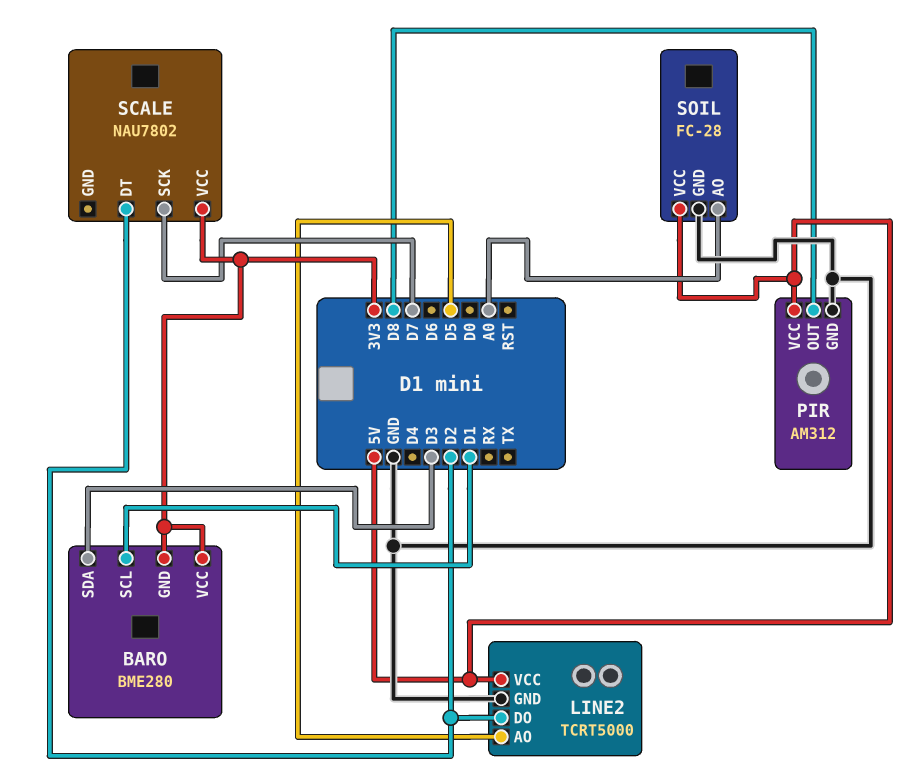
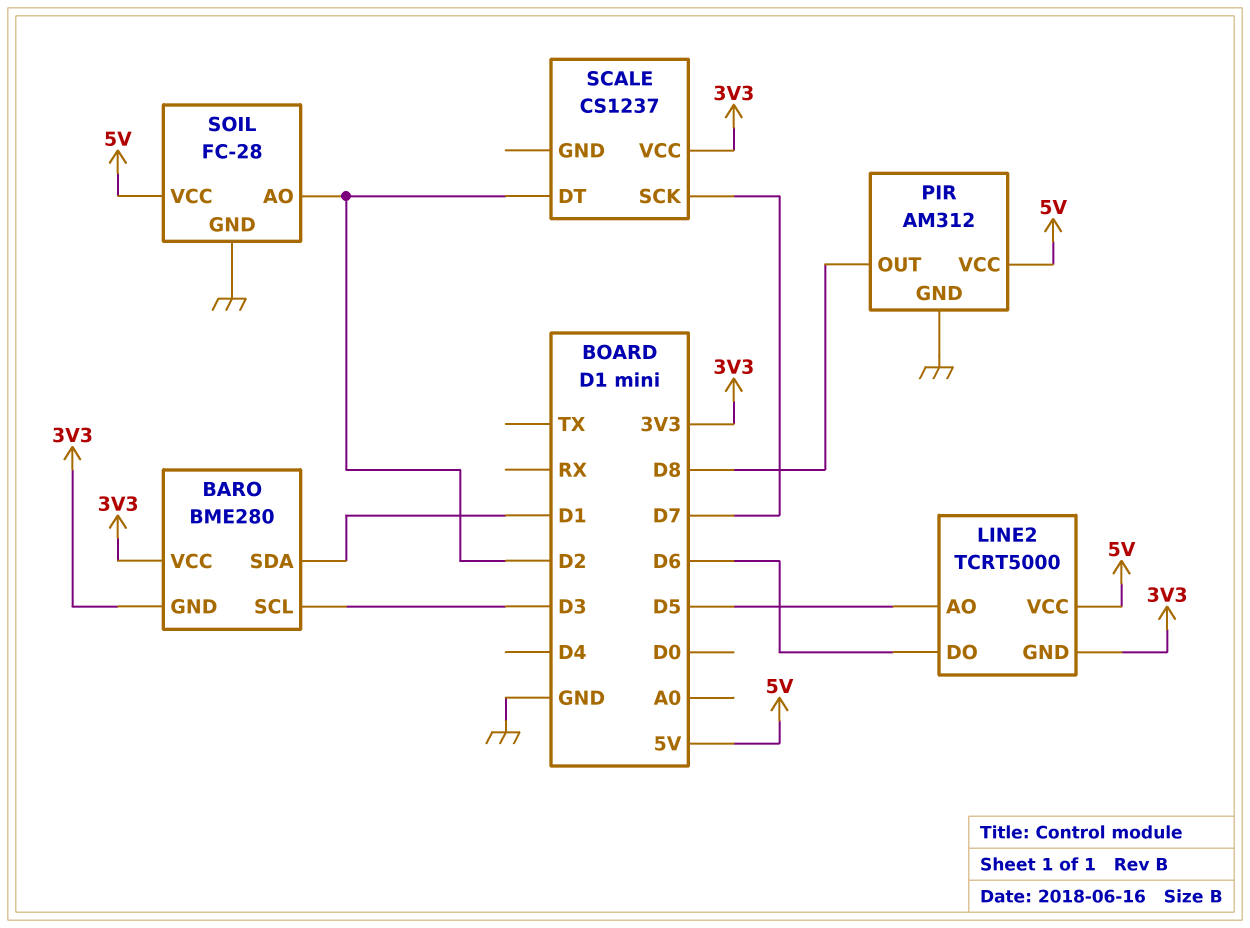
BARO pin SCL: D1 -> D3
BARO pin SDA: D3 -> D1
LINE2 pin DO: D2 -> D6
LINE2 pin GND: GND -> 3V3
SCALE: NAU7802 -> CS1237
SOIL pin AO: A0 -> D2

